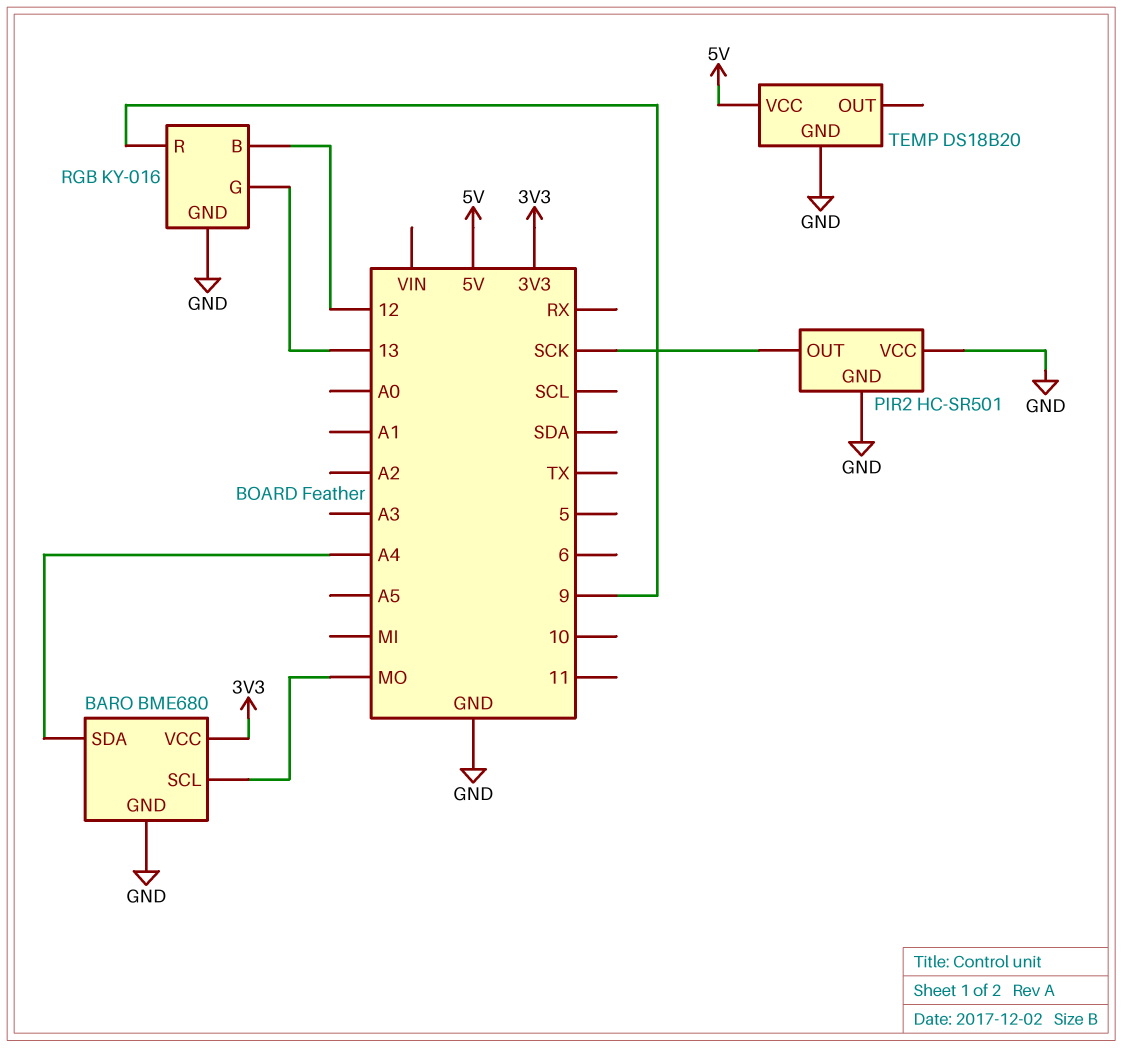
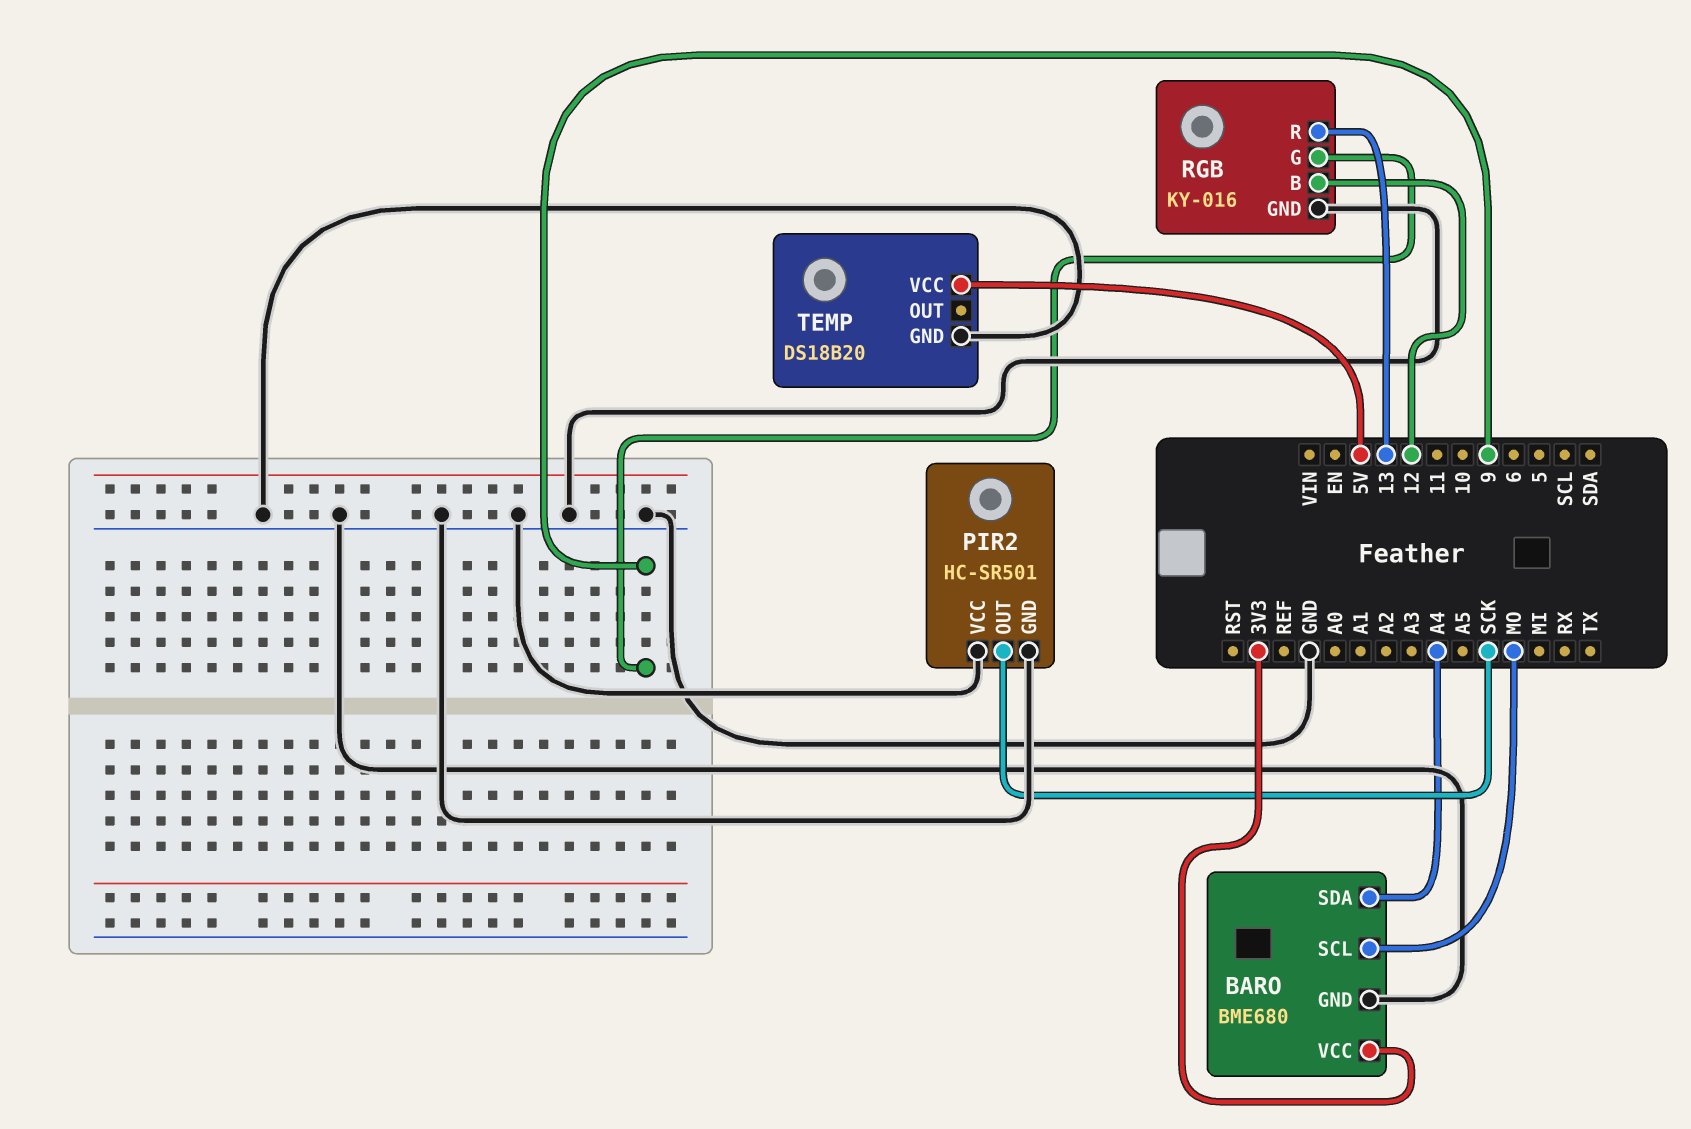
RGB pin G: 13 -> 9
RGB pin R: 9 -> 13

